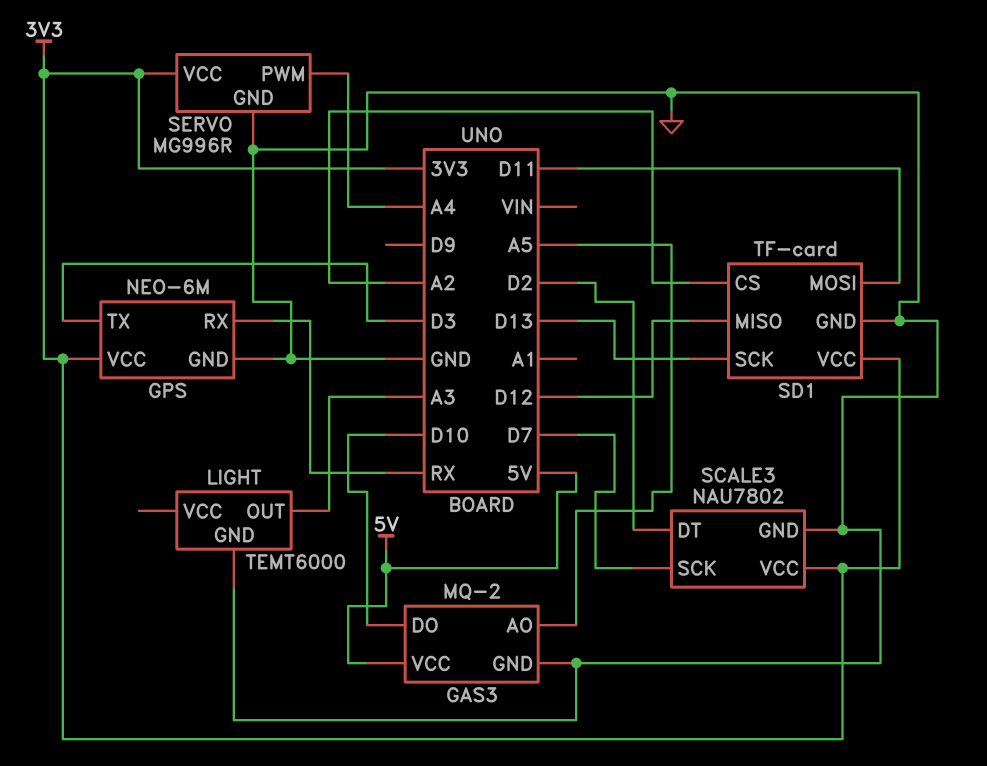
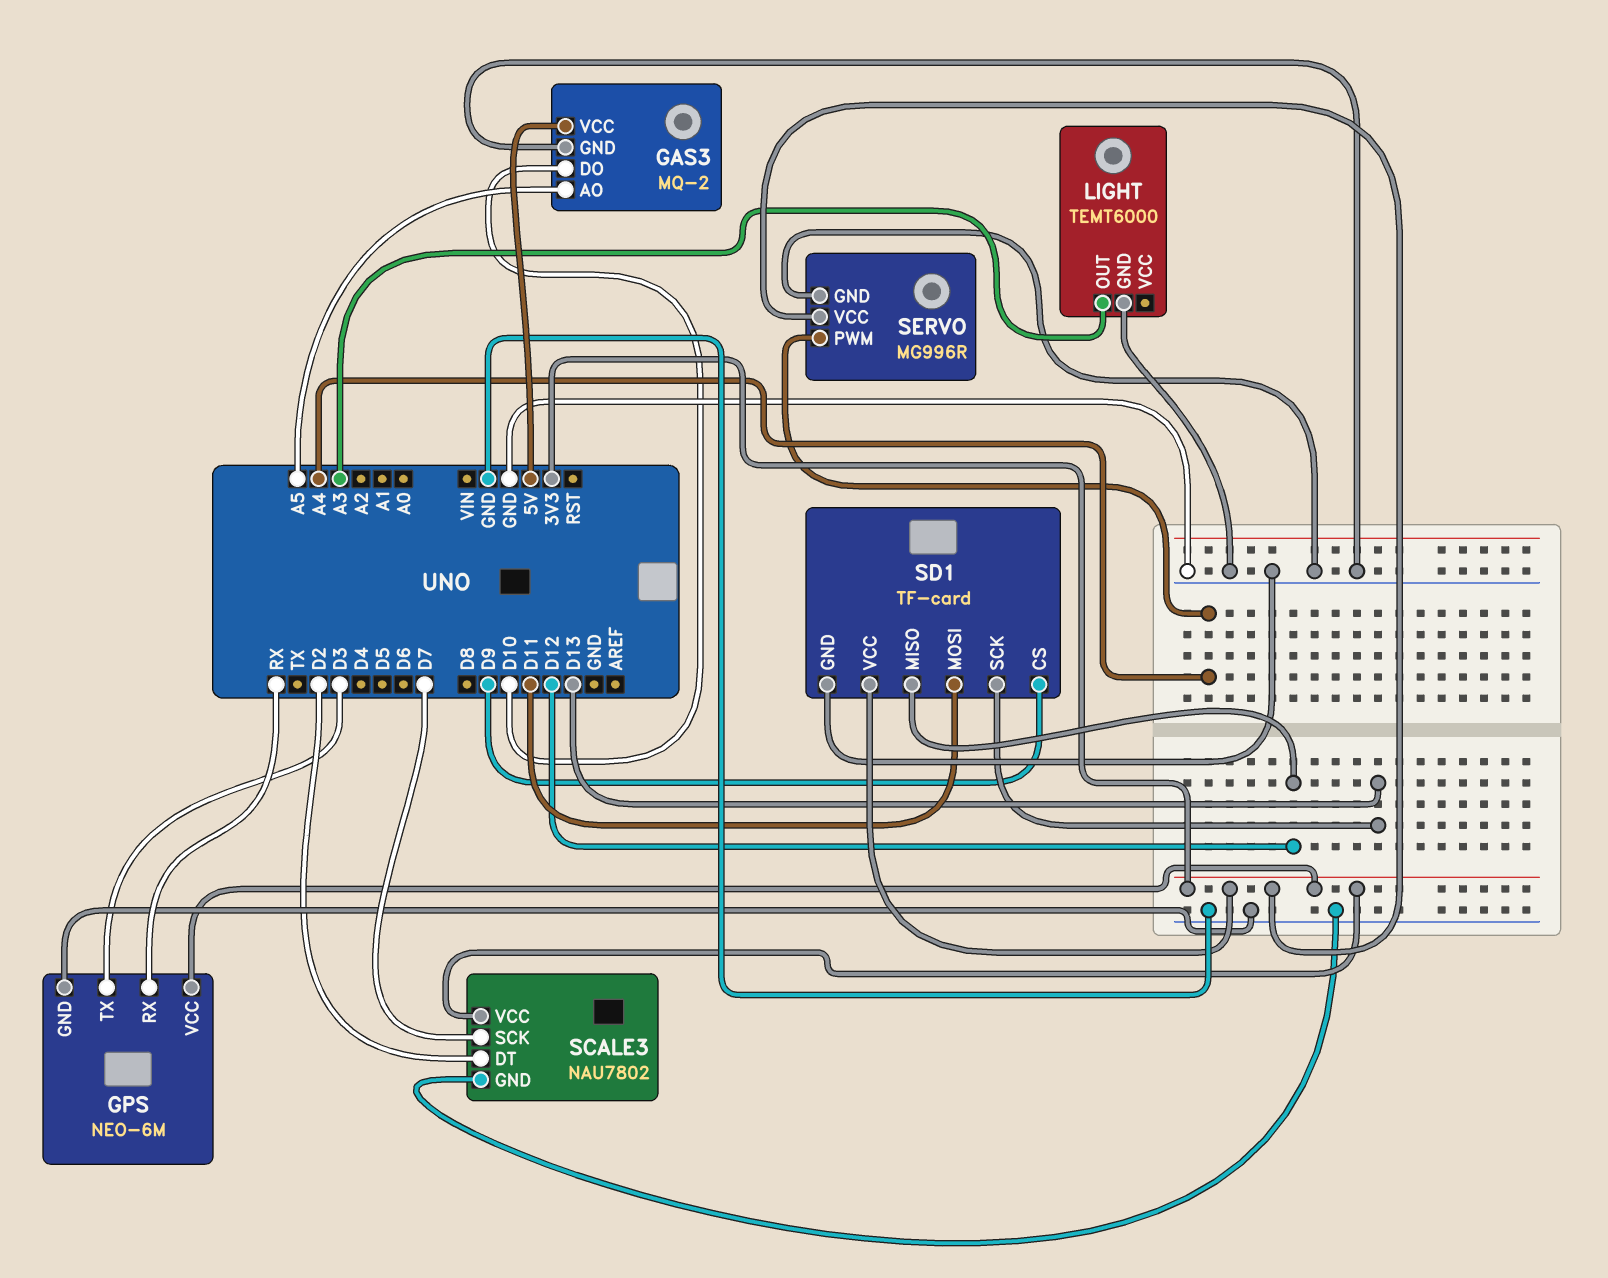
SD1 pin CS: A2 -> D9

